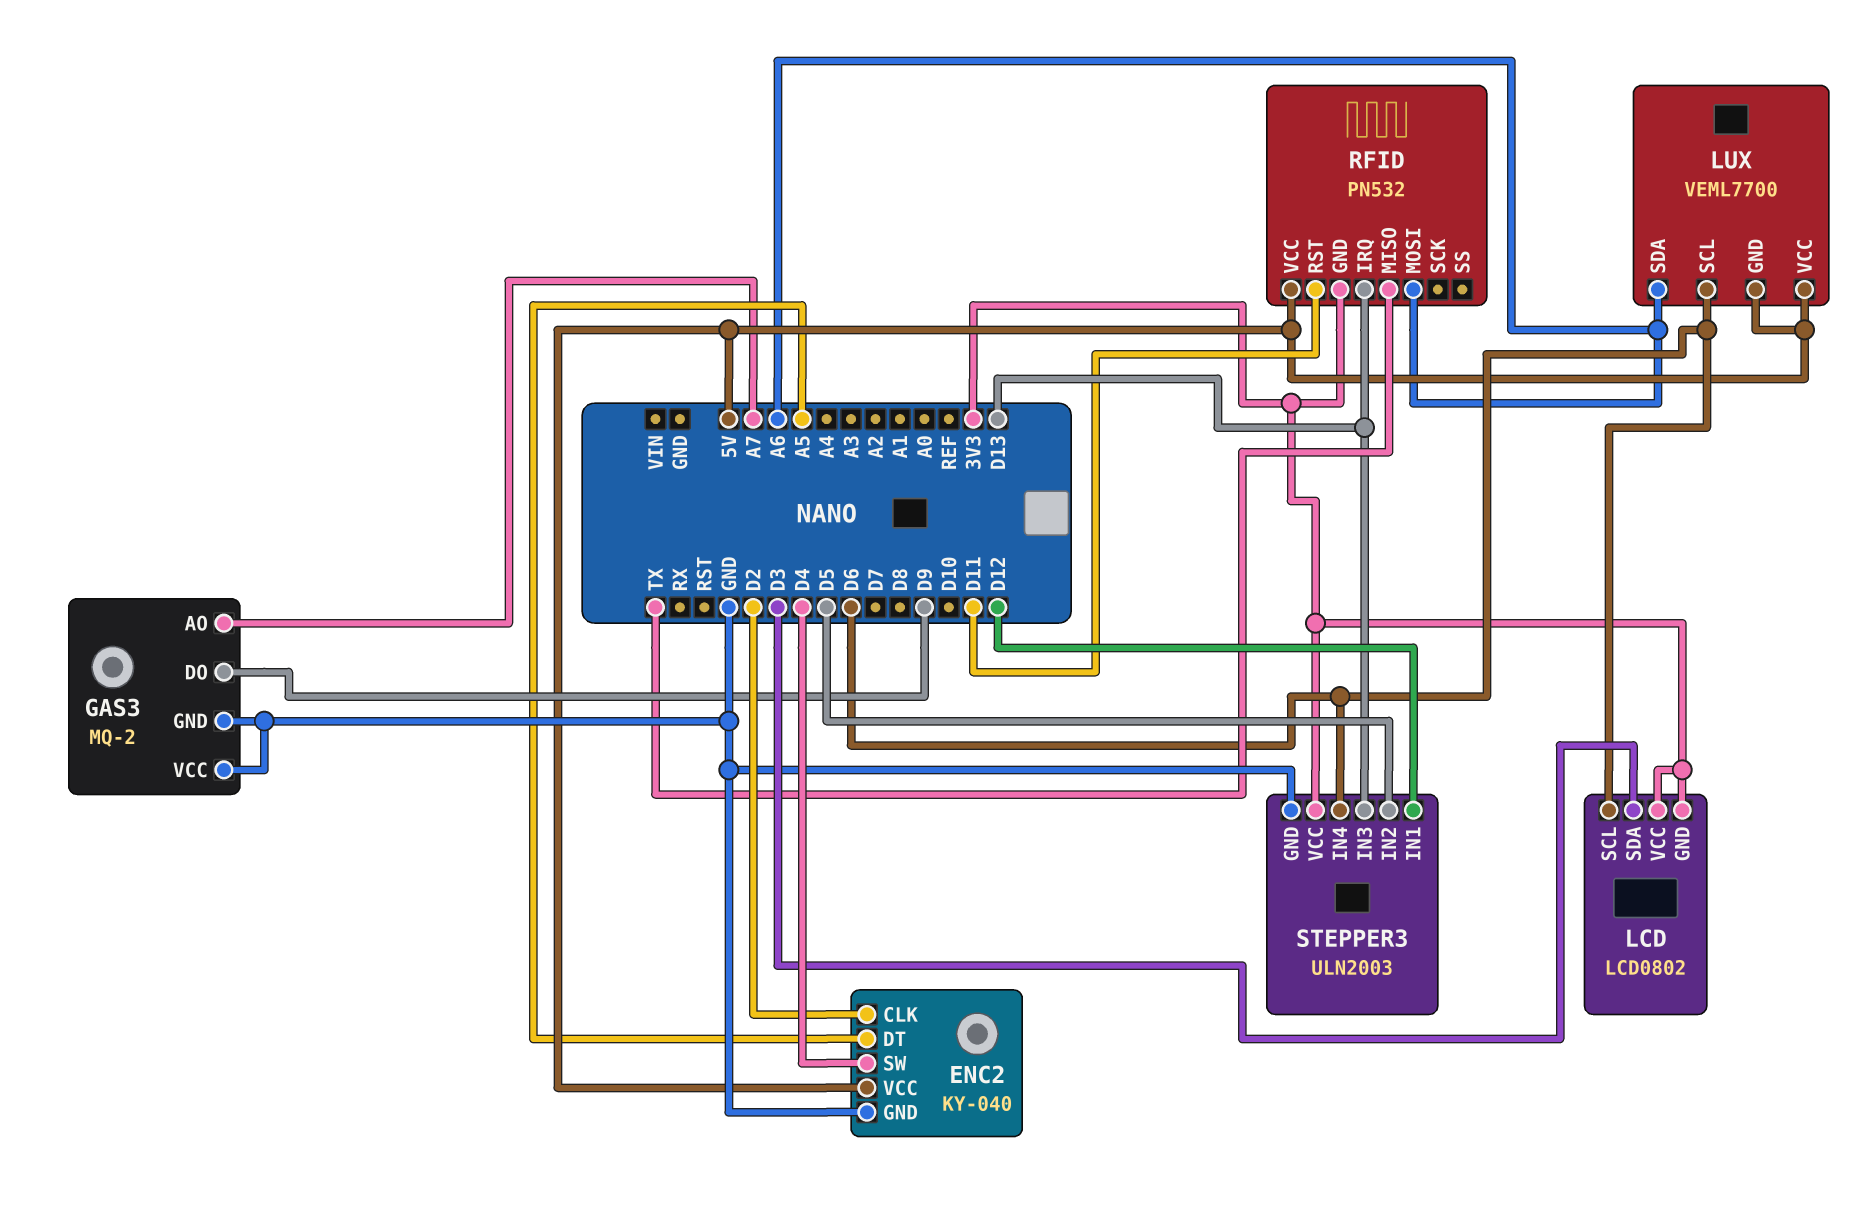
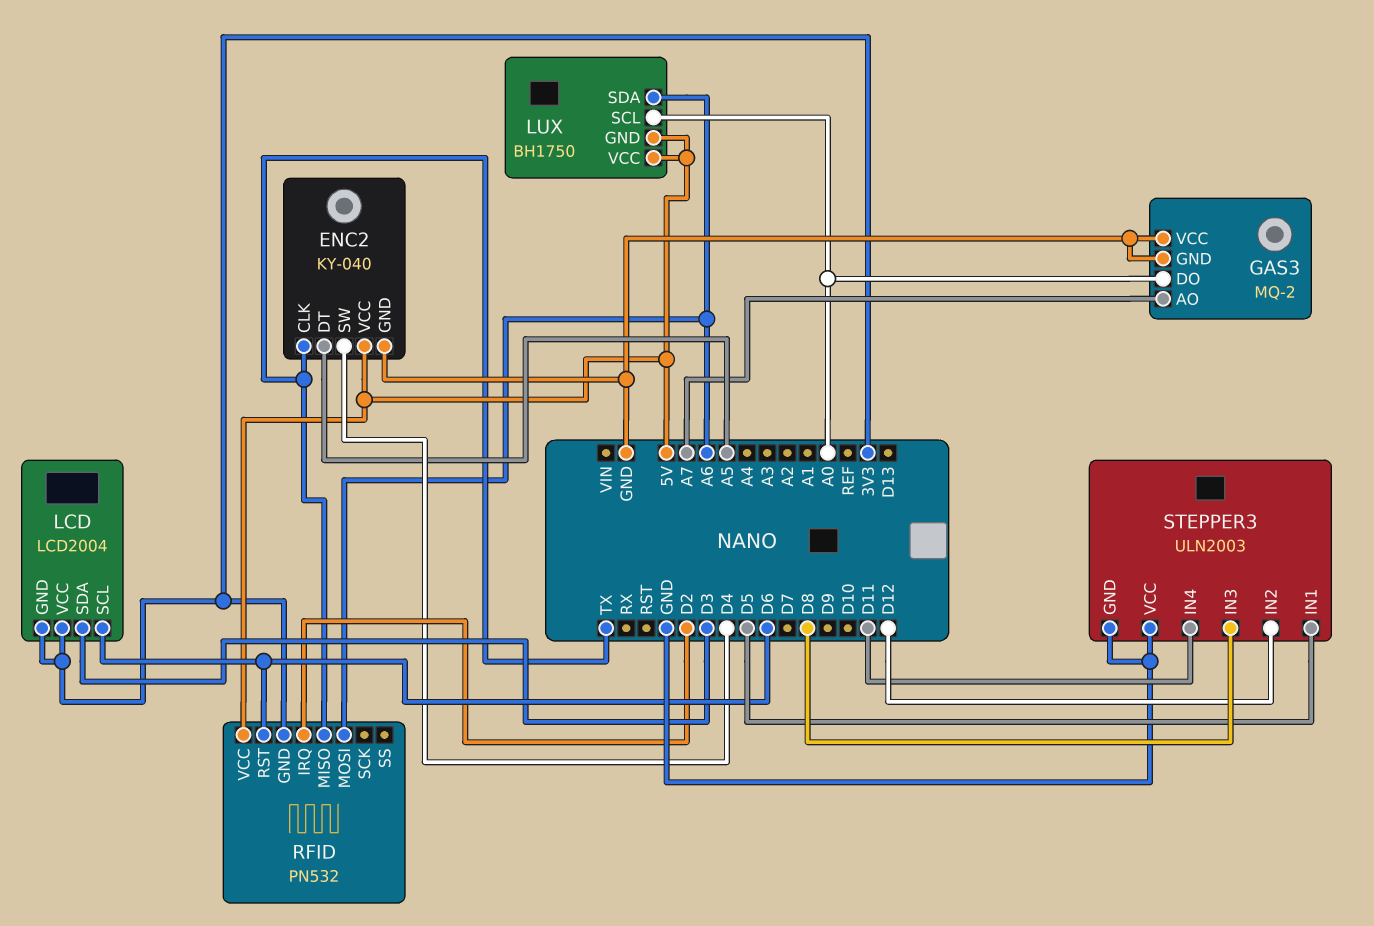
ENC2 pin CLK: D2 -> TX
GAS3 pin DO: D9 -> A0
LCD: LCD0802 -> LCD2004
LUX: VEML7700 -> BH1750
LUX pin SCL: D6 -> A0
RFID pin IRQ: D13 -> D2
RFID pin RST: D11 -> D6
STEPPER3 pin IN1: D12 -> D5
STEPPER3 pin IN2: D5 -> D12
STEPPER3 pin IN3: D13 -> D8
STEPPER3 pin IN4: D6 -> D11
STEPPER3 pin VCC: 3V3 -> GND

